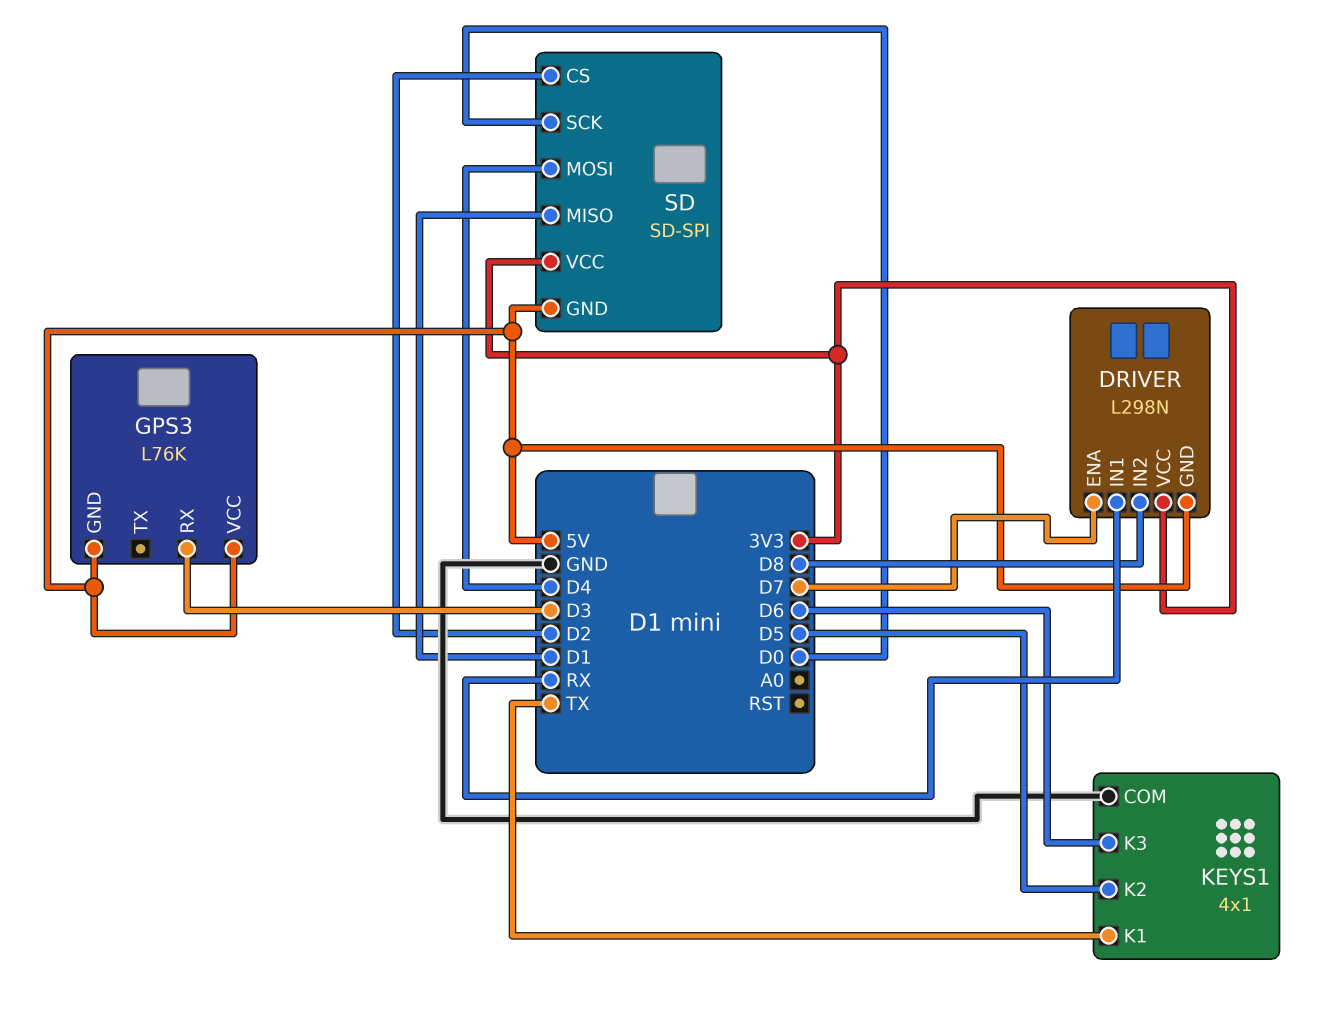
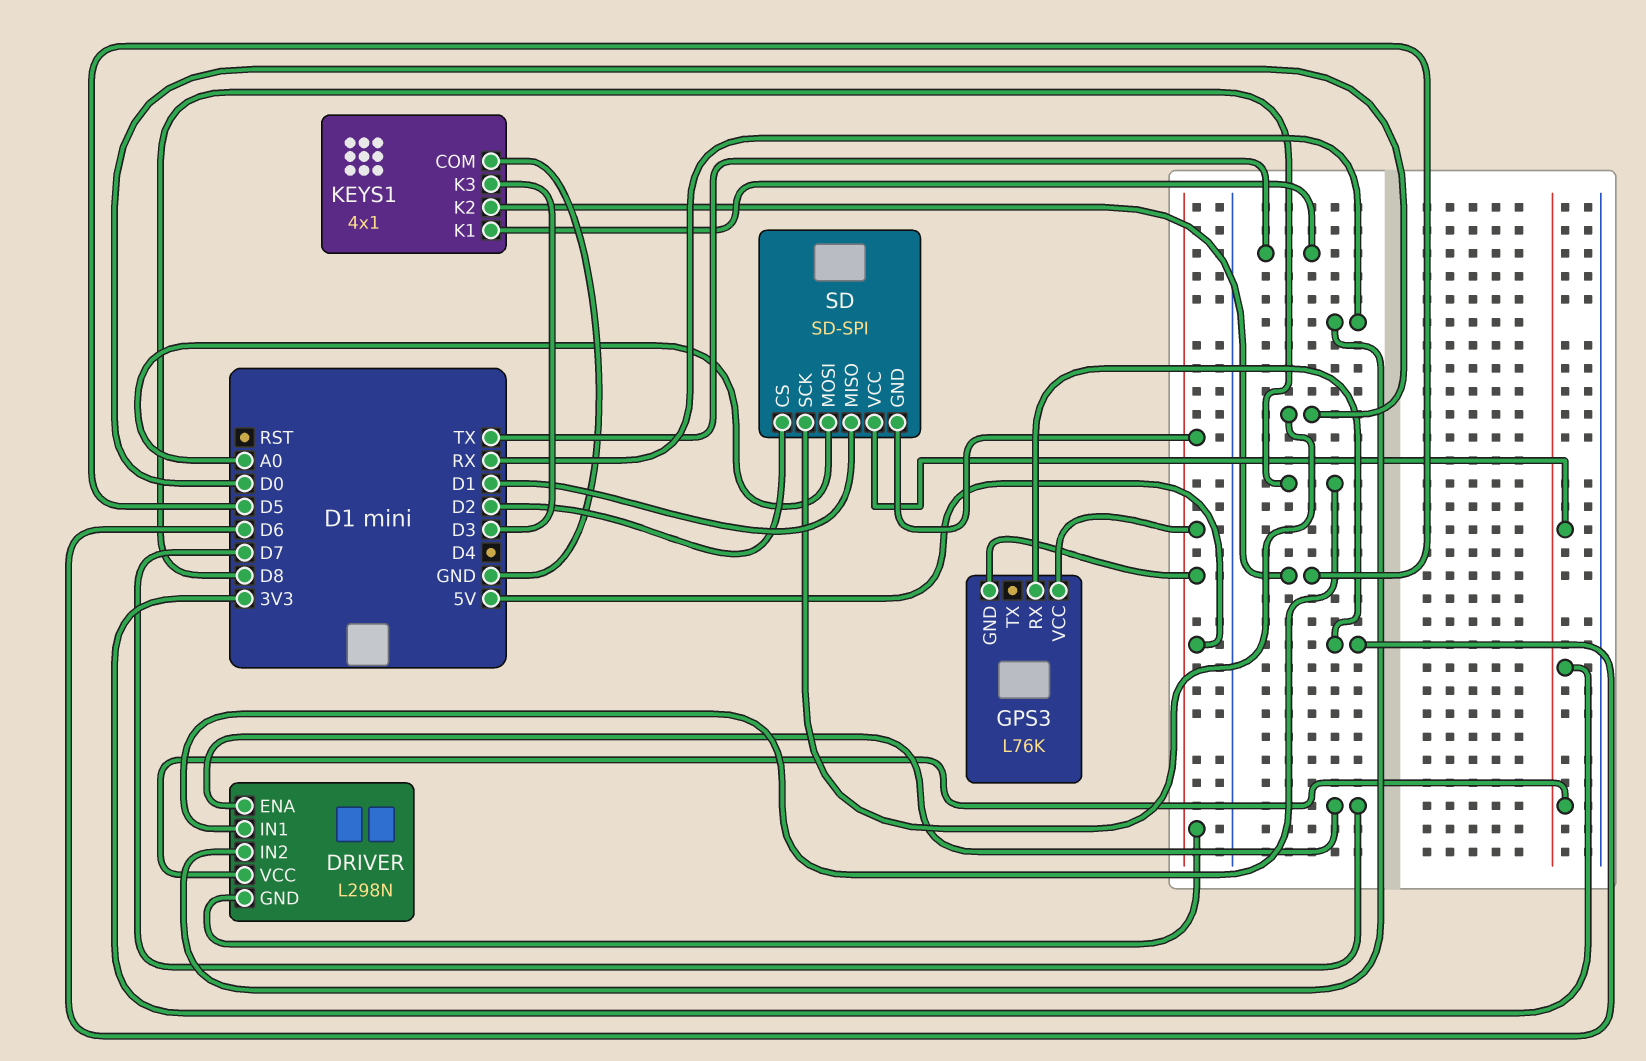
DRIVER pin IN1: RX -> D8
DRIVER pin IN2: D8 -> RX
GPS3 pin RX: D3 -> D6
KEYS1 pin K3: D6 -> D3
SD pin MOSI: D4 -> A0

